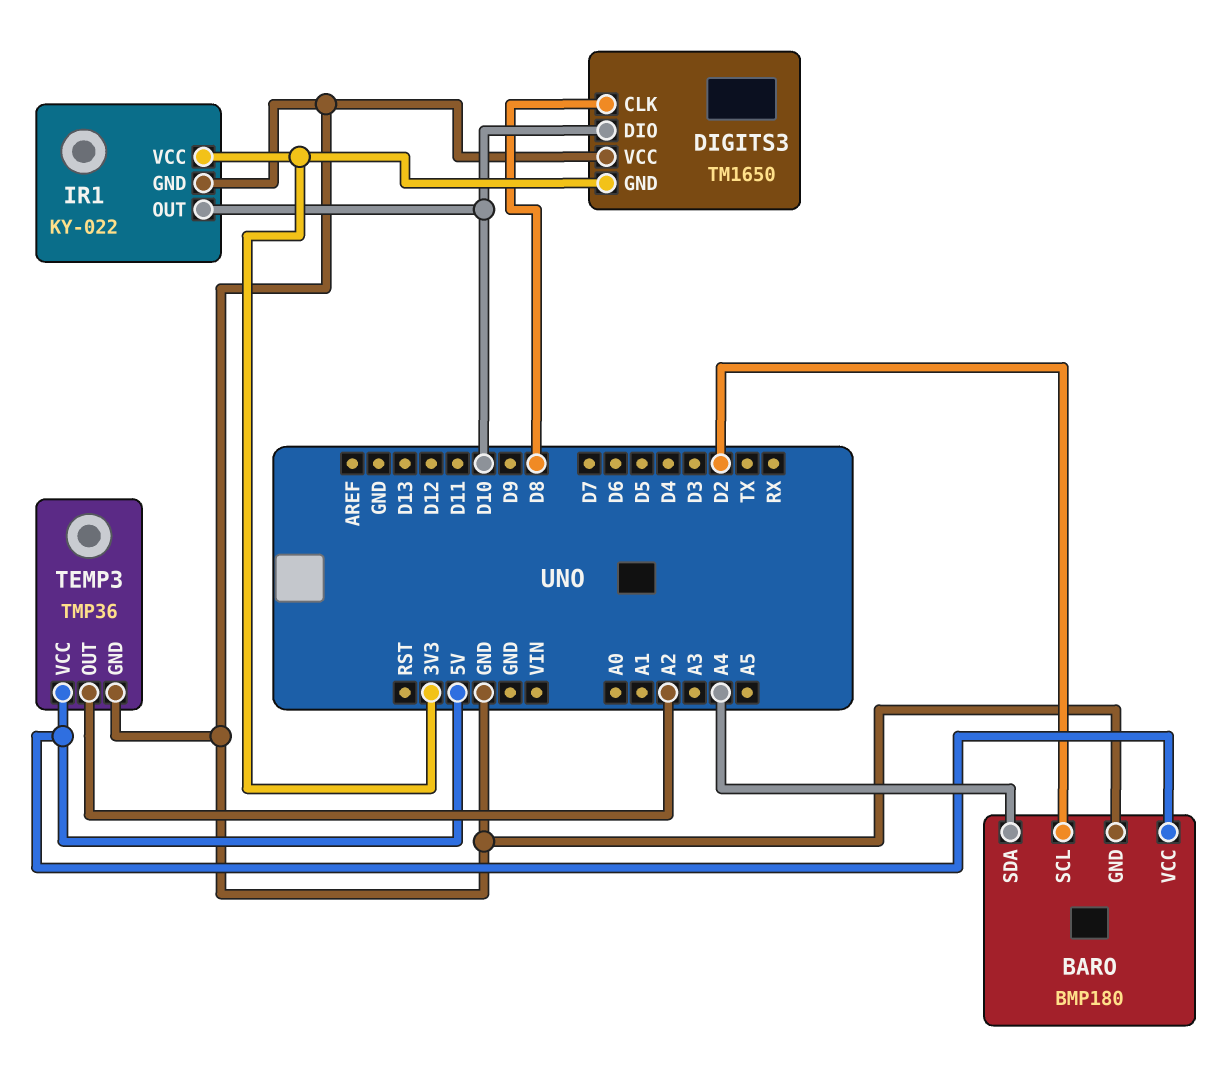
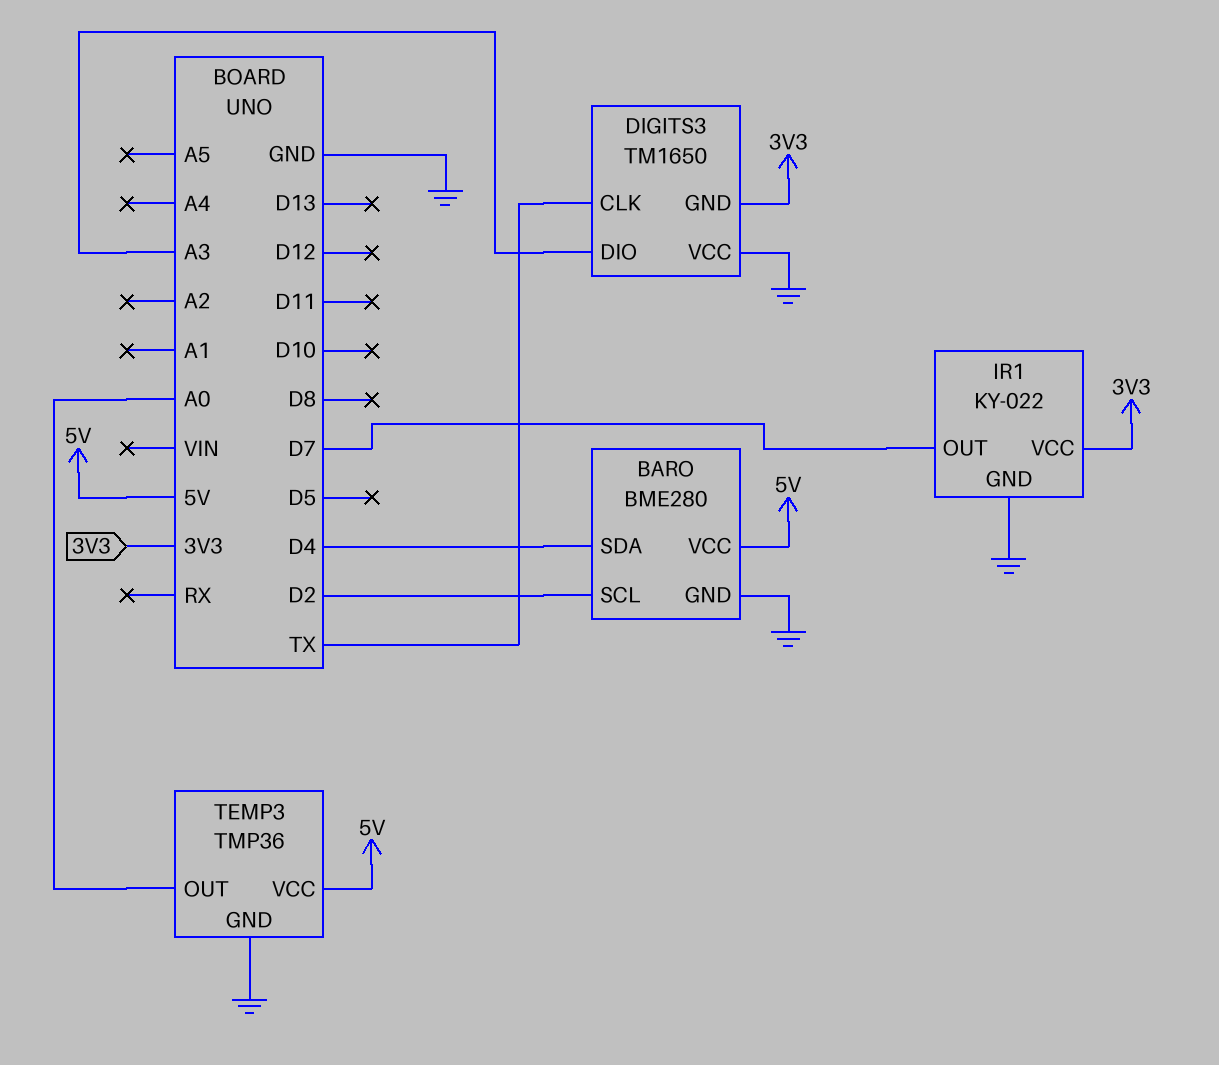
BARO: BMP180 -> BME280
BARO pin SDA: A4 -> D4
DIGITS3 pin CLK: D8 -> TX
DIGITS3 pin DIO: D10 -> A3
IR1 pin OUT: D10 -> D7
TEMP3 pin OUT: A2 -> A0

